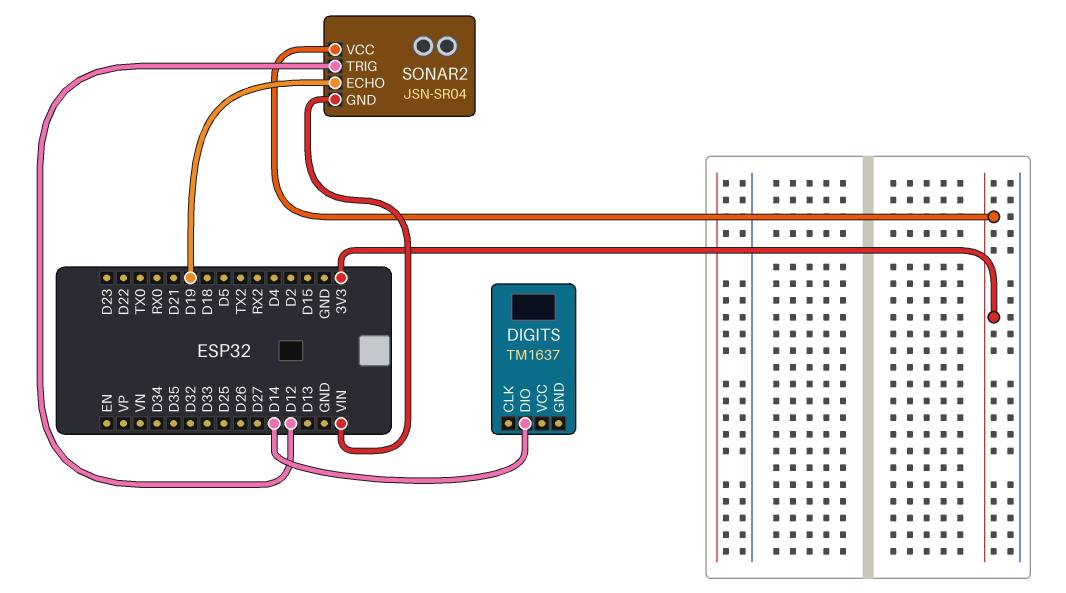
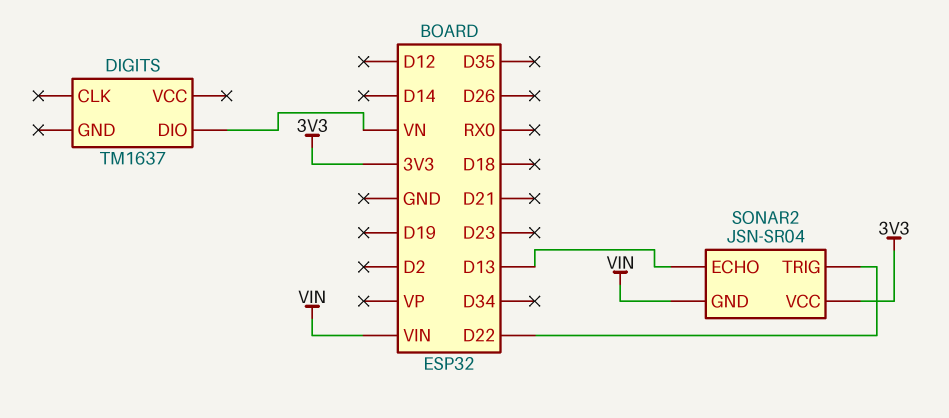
DIGITS pin DIO: D14 -> VN
SONAR2 pin ECHO: D19 -> D13
SONAR2 pin TRIG: D12 -> D22

